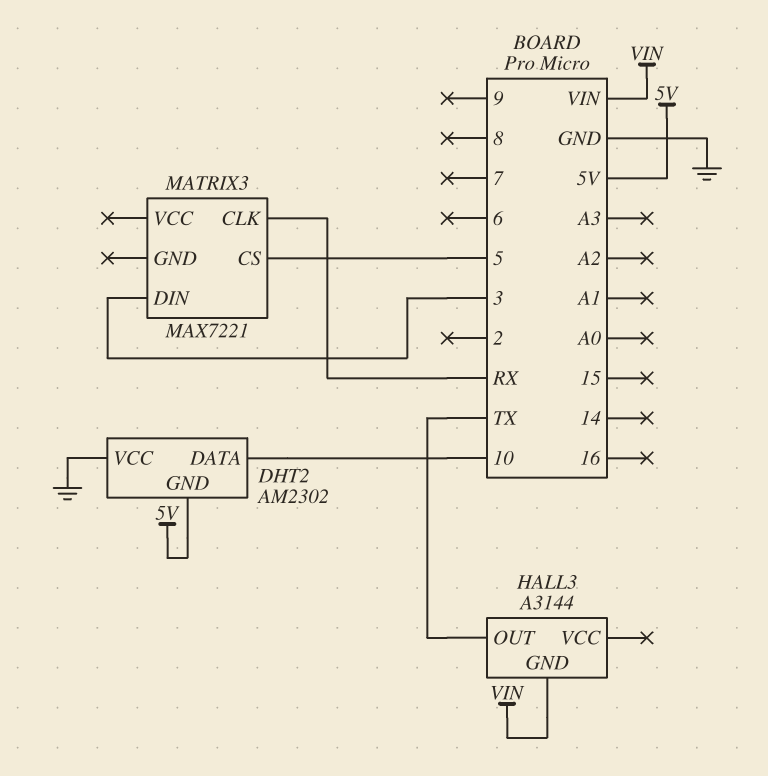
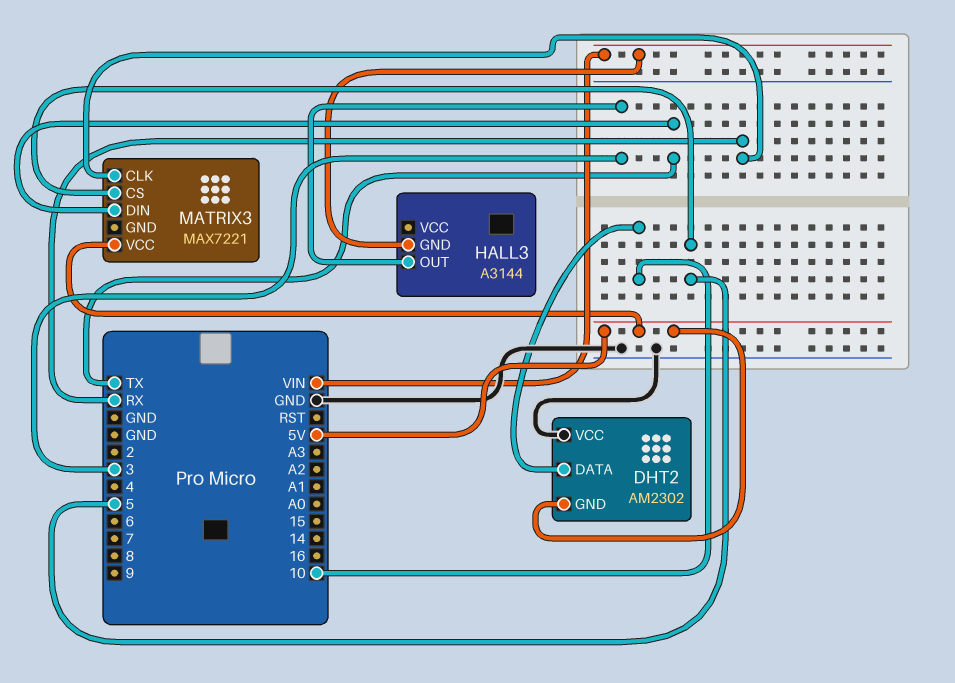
HALL3 pin OUT: TX -> 3
MATRIX3 pin DIN: 3 -> TX
MATRIX3 pin VCC: none -> 5V

